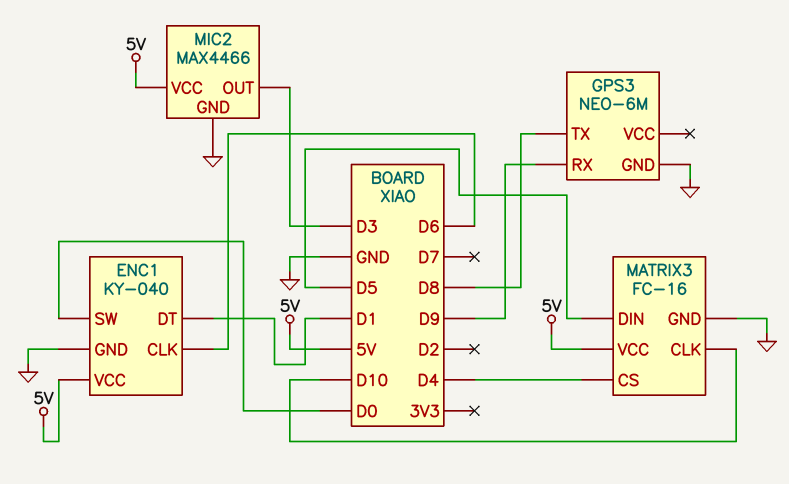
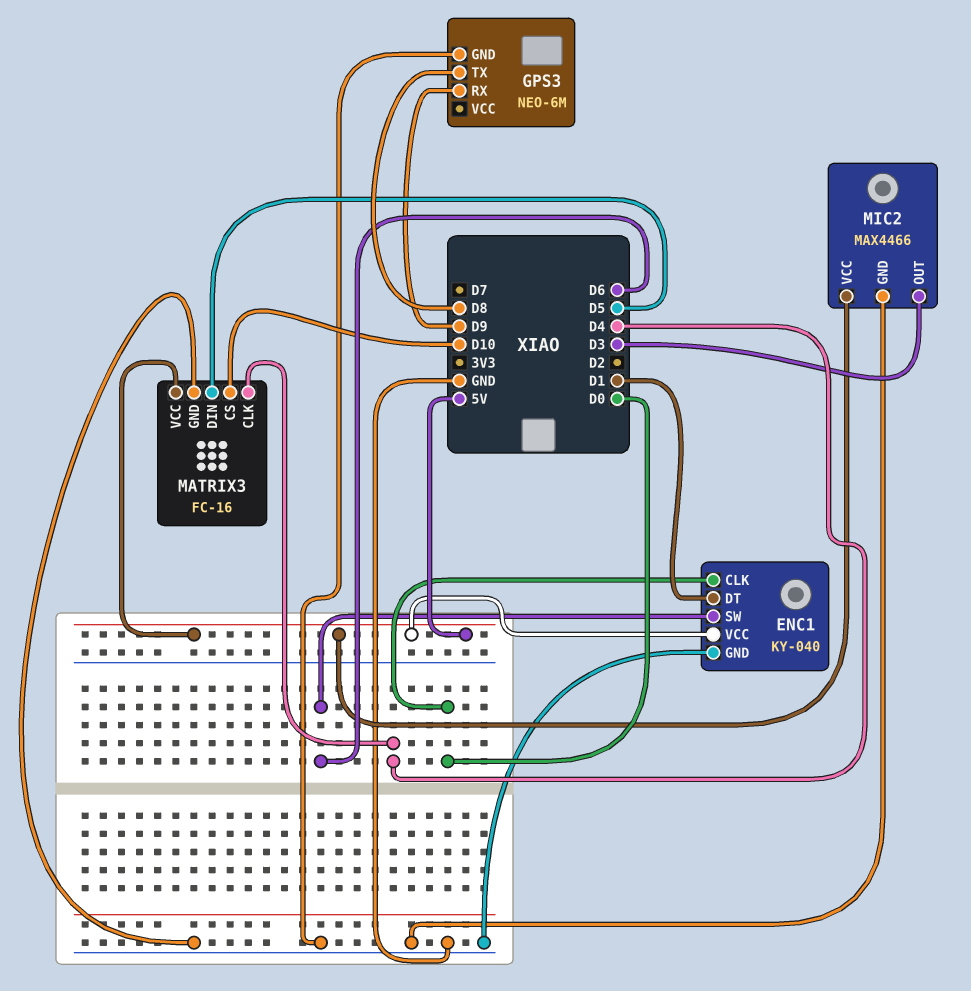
ENC1 pin CLK: D6 -> D0
ENC1 pin SW: D0 -> D6
MATRIX3 pin CLK: D10 -> D4
MATRIX3 pin CS: D4 -> D10

